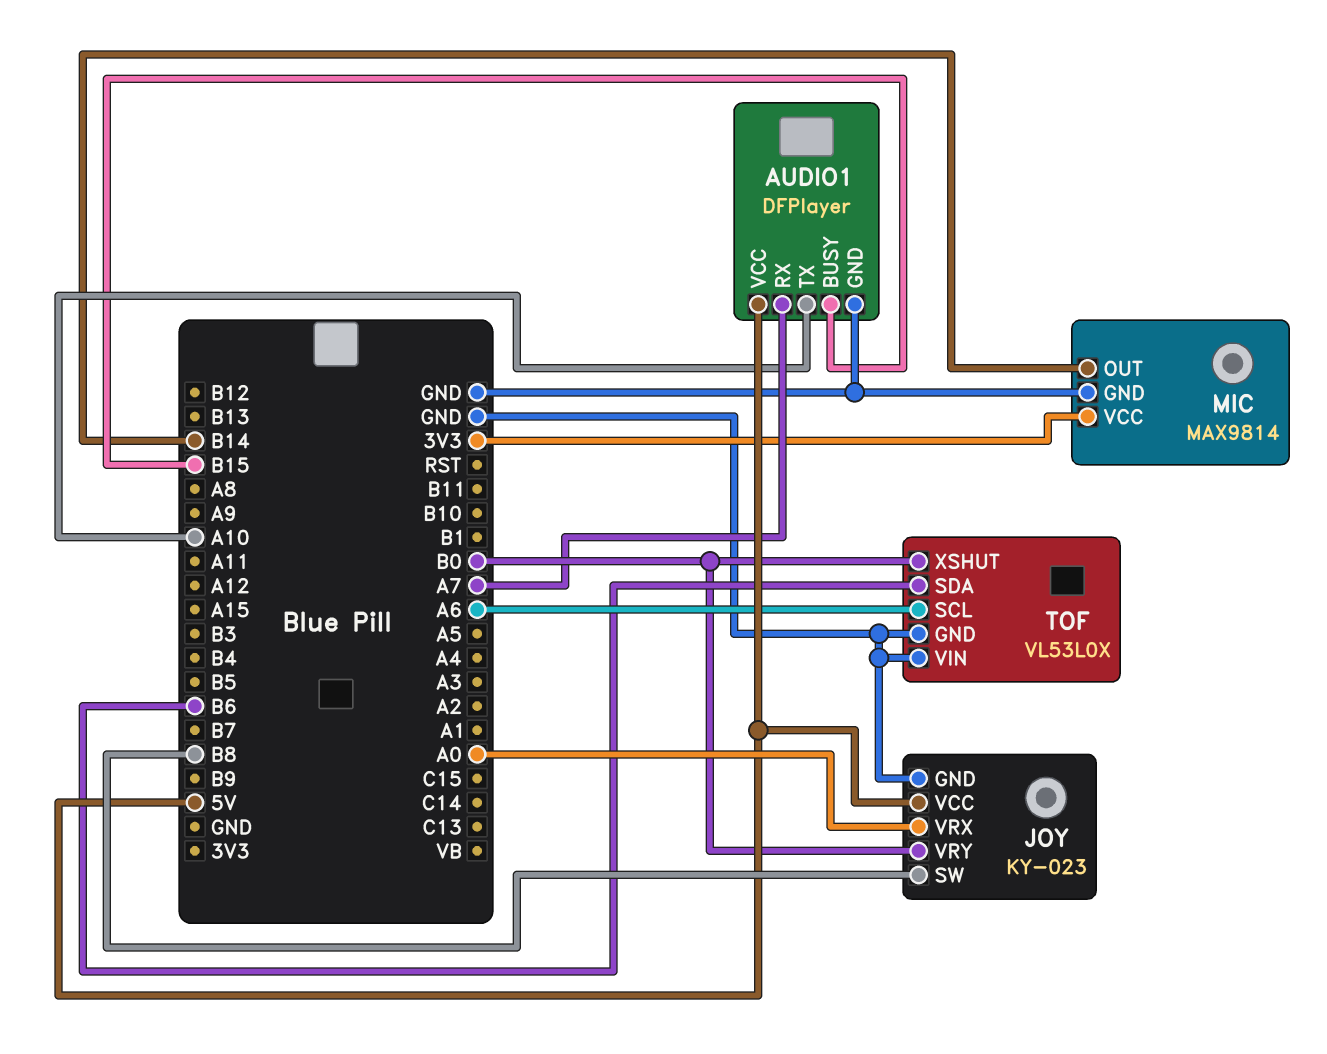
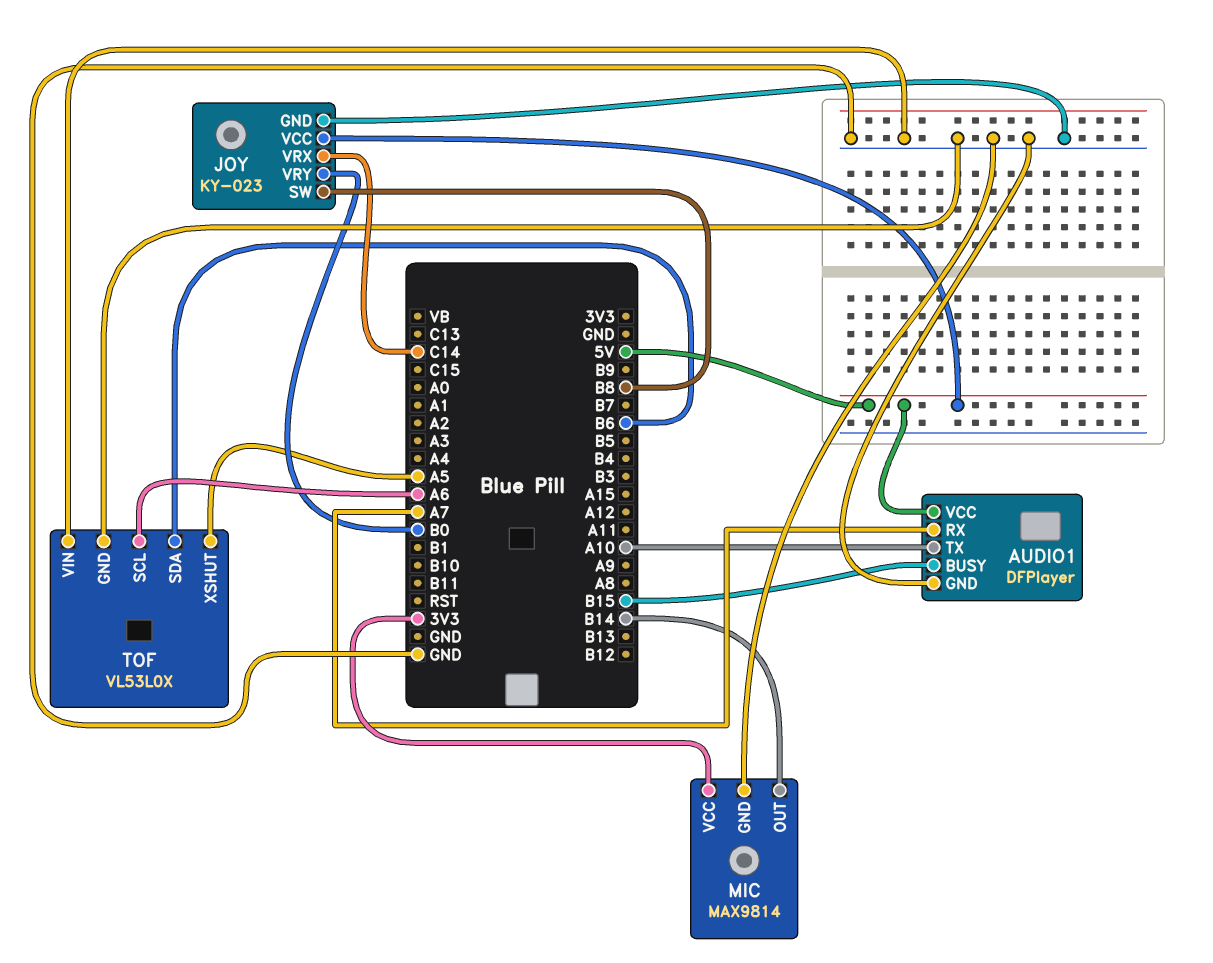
JOY pin VRX: A0 -> C14
TOF pin XSHUT: B0 -> A5

